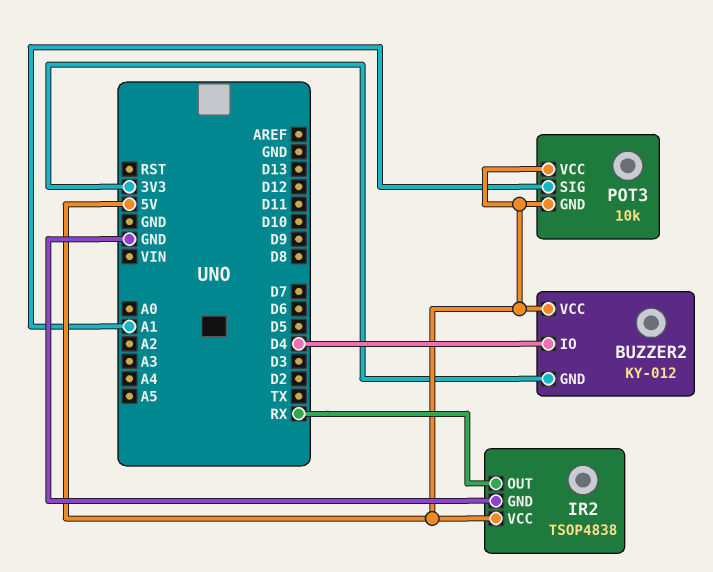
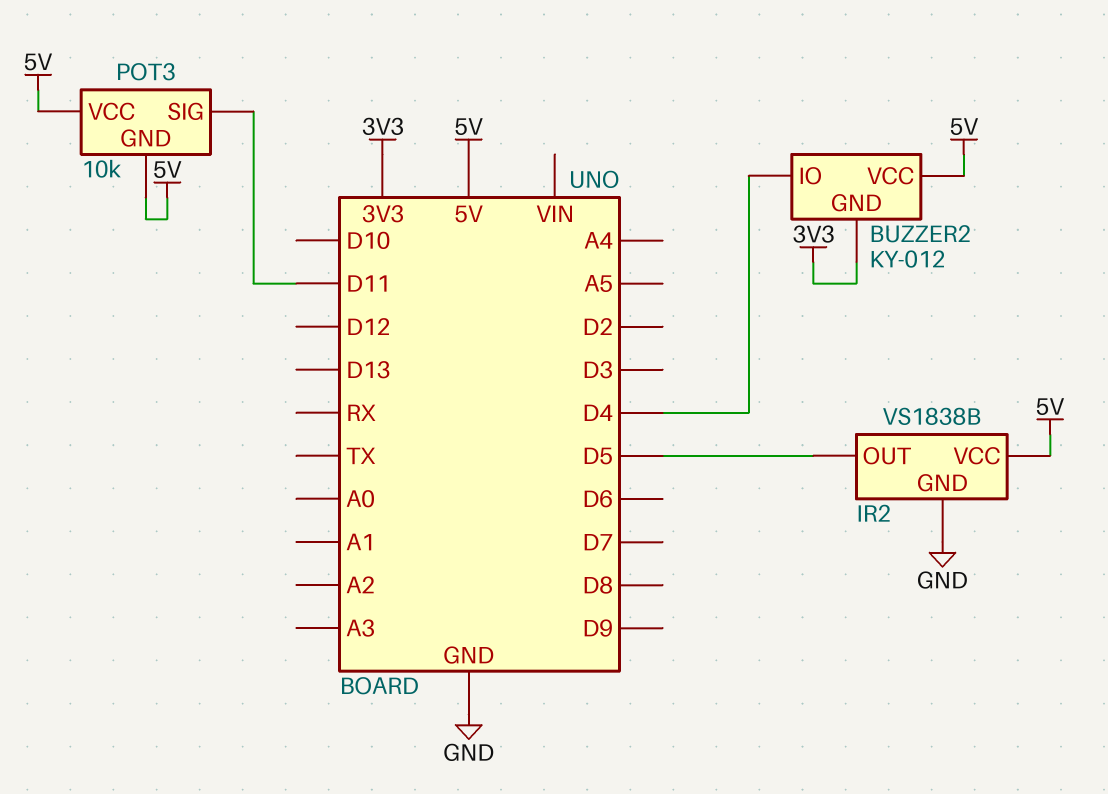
IR2: TSOP4838 -> VS1838B
IR2 pin OUT: RX -> D5
POT3 pin SIG: A1 -> D11

